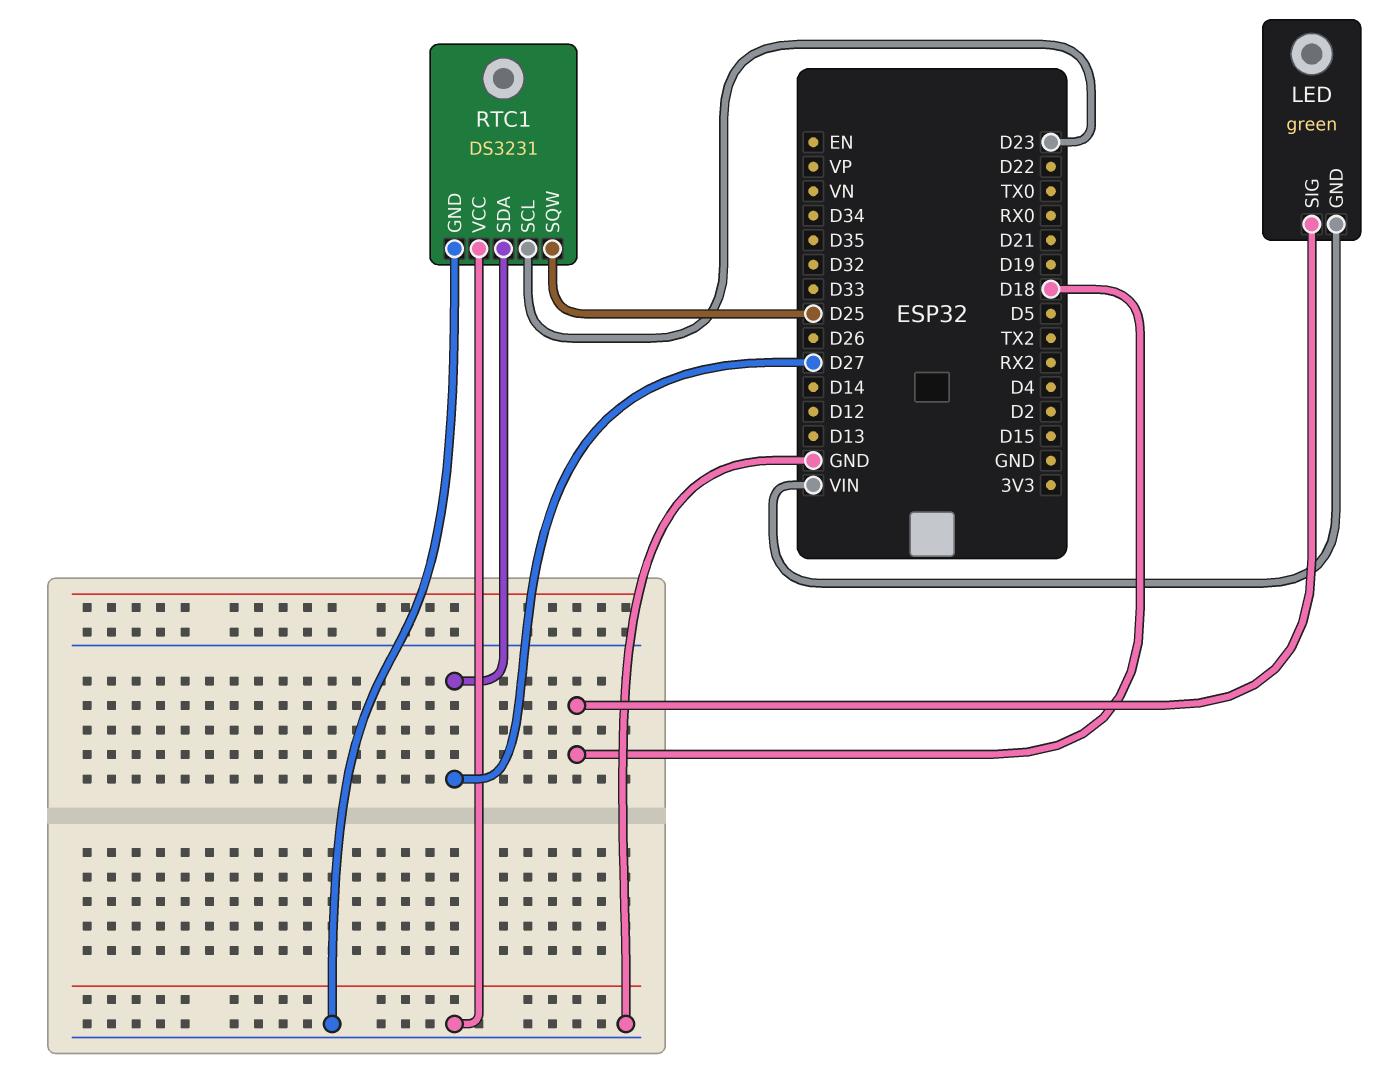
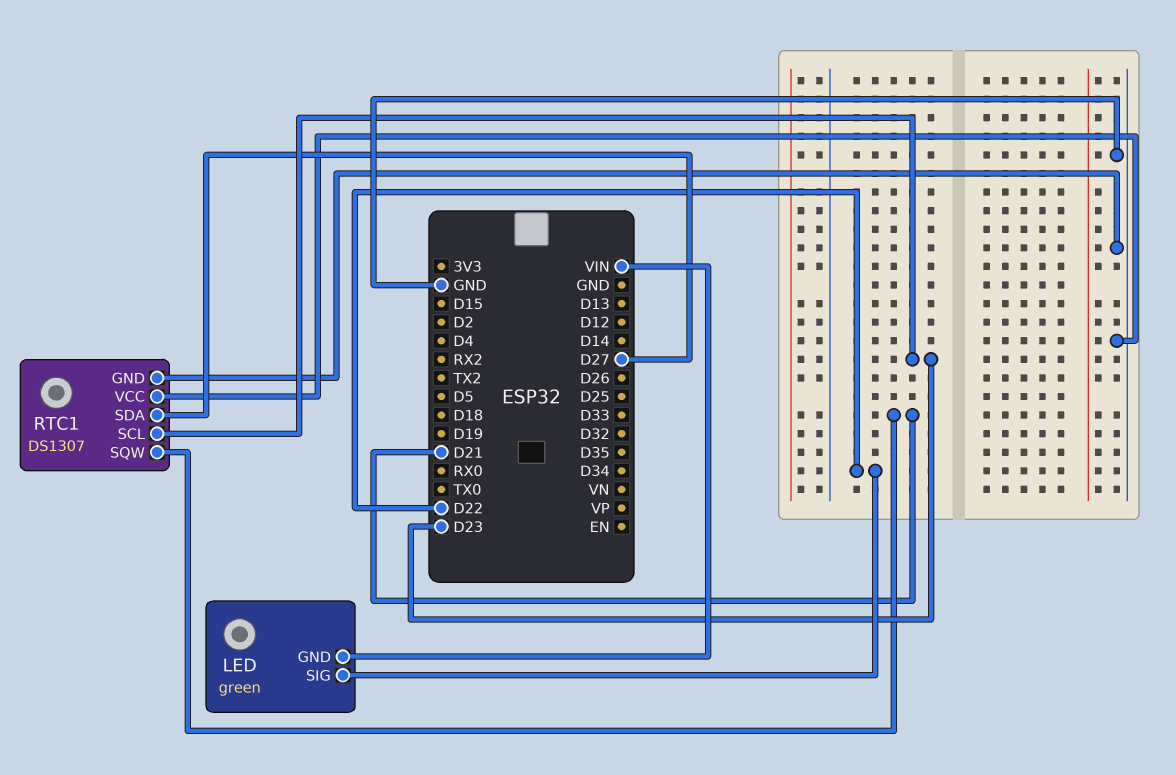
LED pin SIG: D18 -> D22
RTC1: DS3231 -> DS1307
RTC1 pin SQW: D25 -> D21

